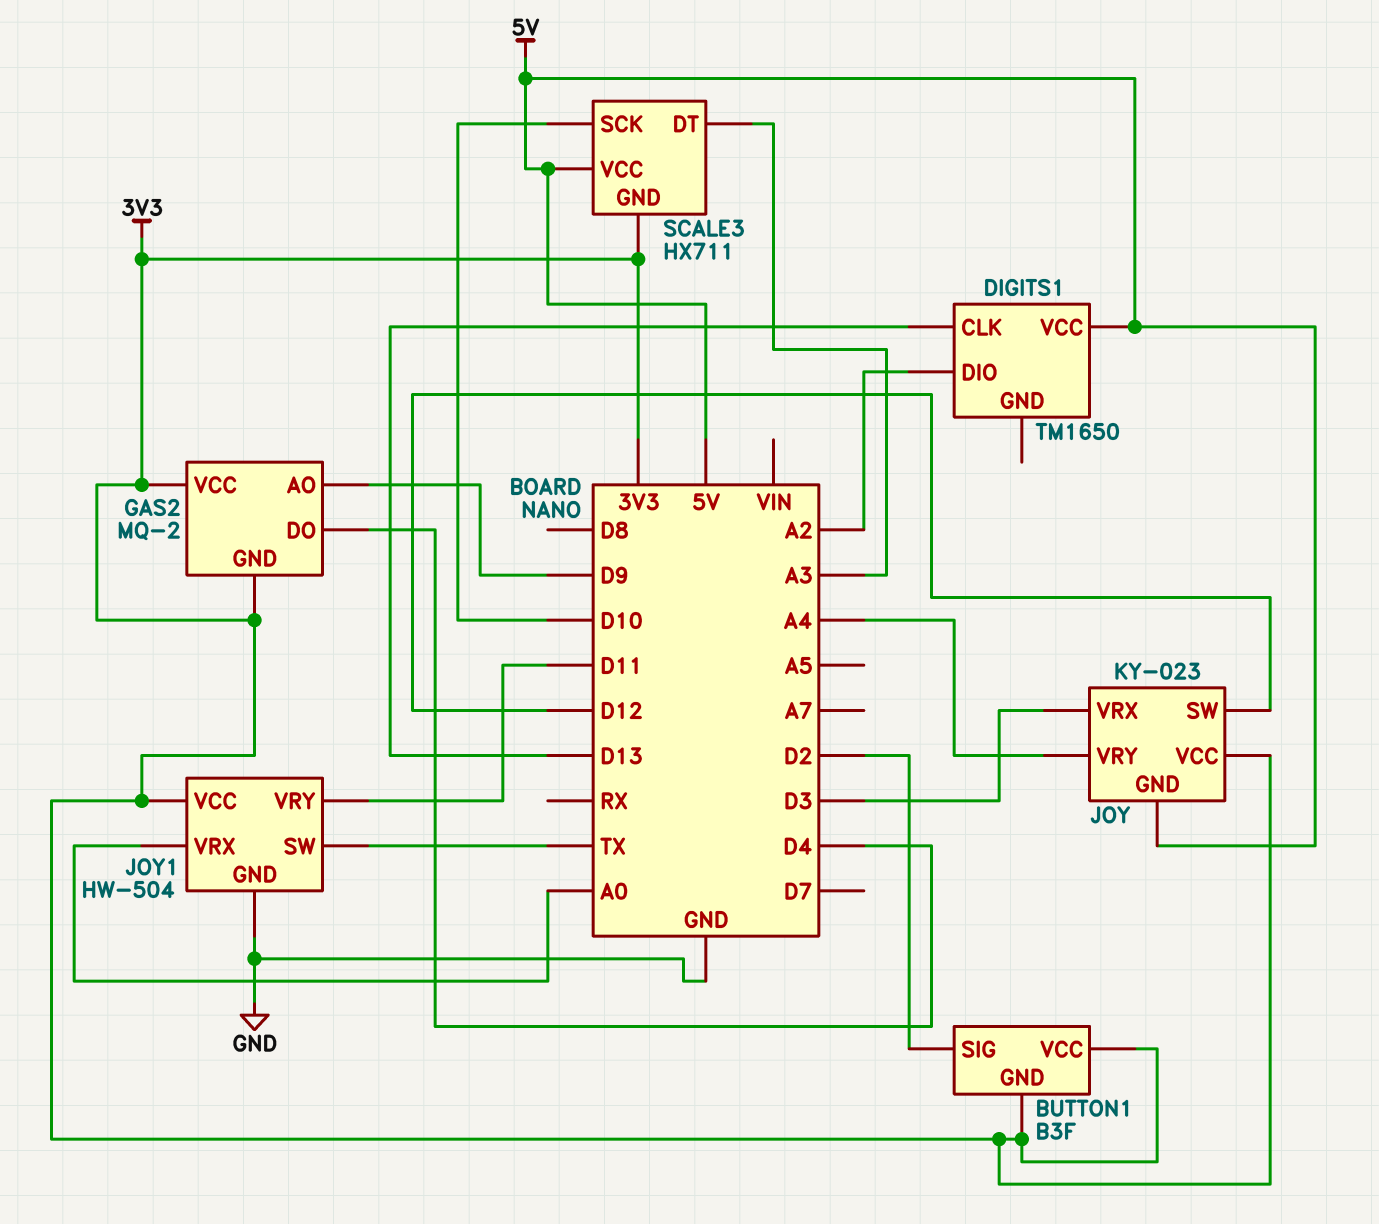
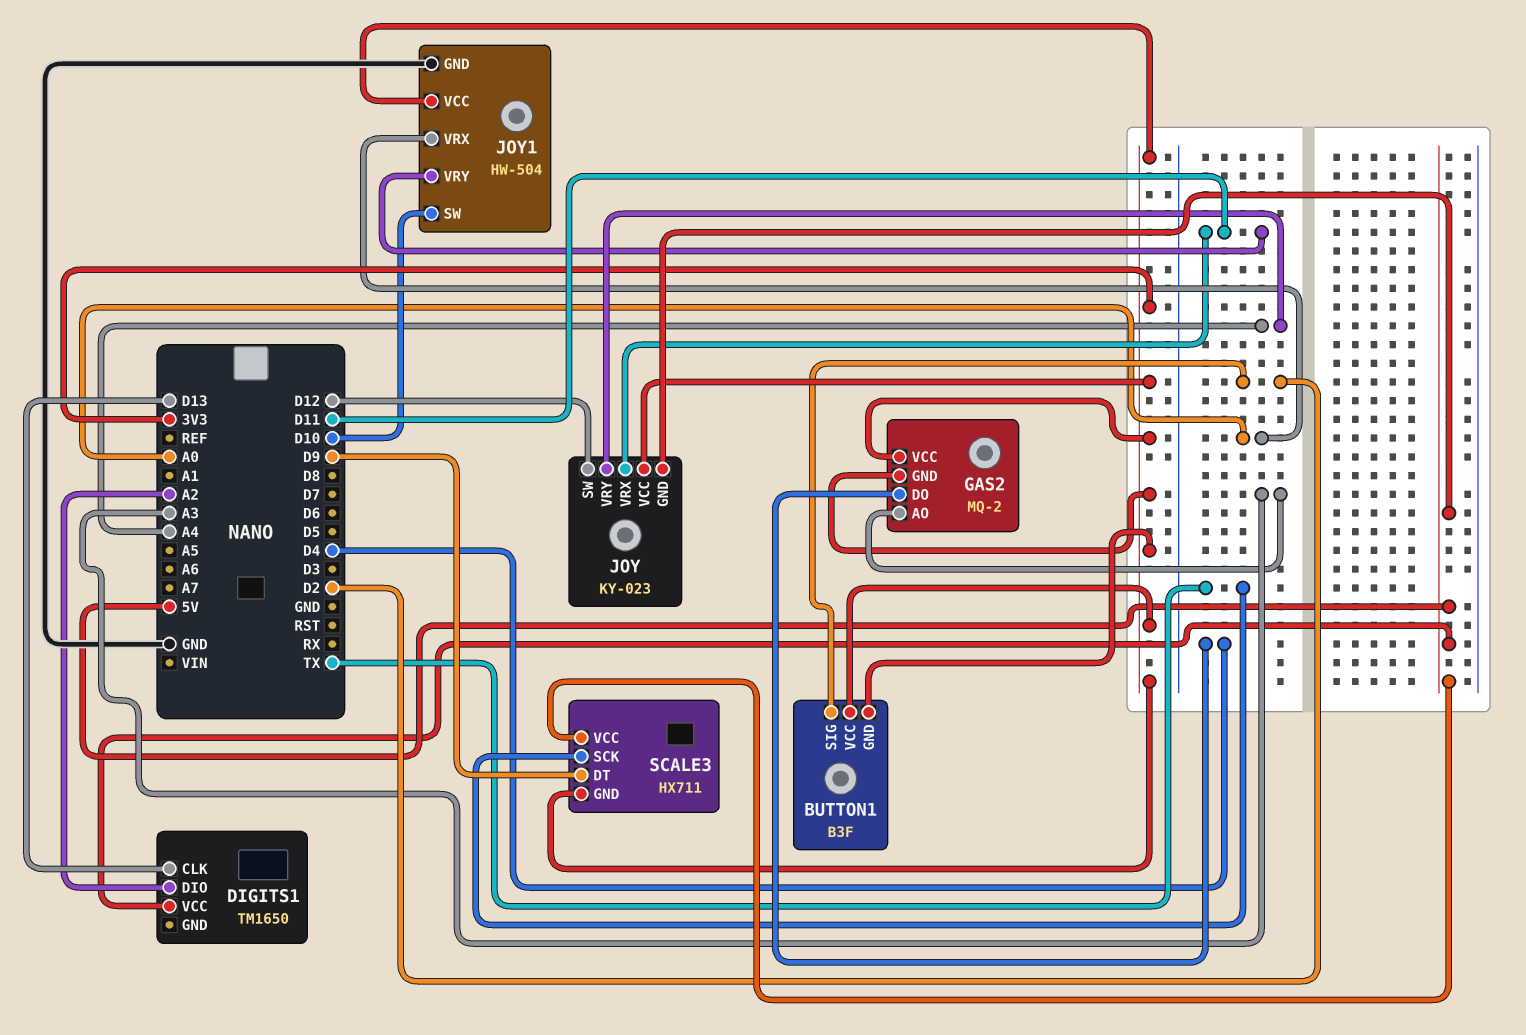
GAS2 pin AO: D9 -> A3
JOY pin VRX: D3 -> D11
JOY1 pin SW: TX -> D10
SCALE3 pin DT: A3 -> D9
SCALE3 pin SCK: D10 -> TX

